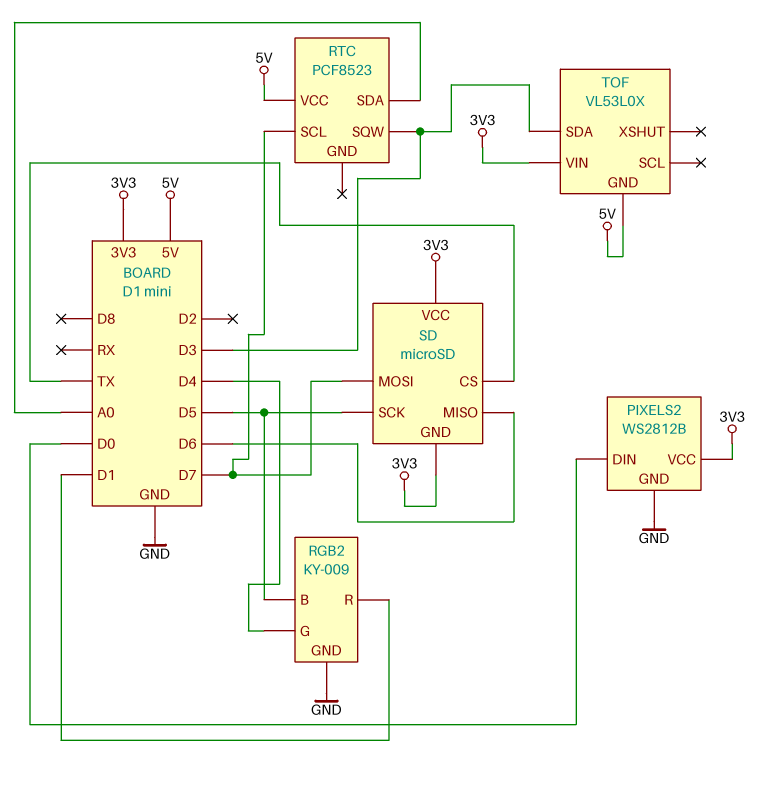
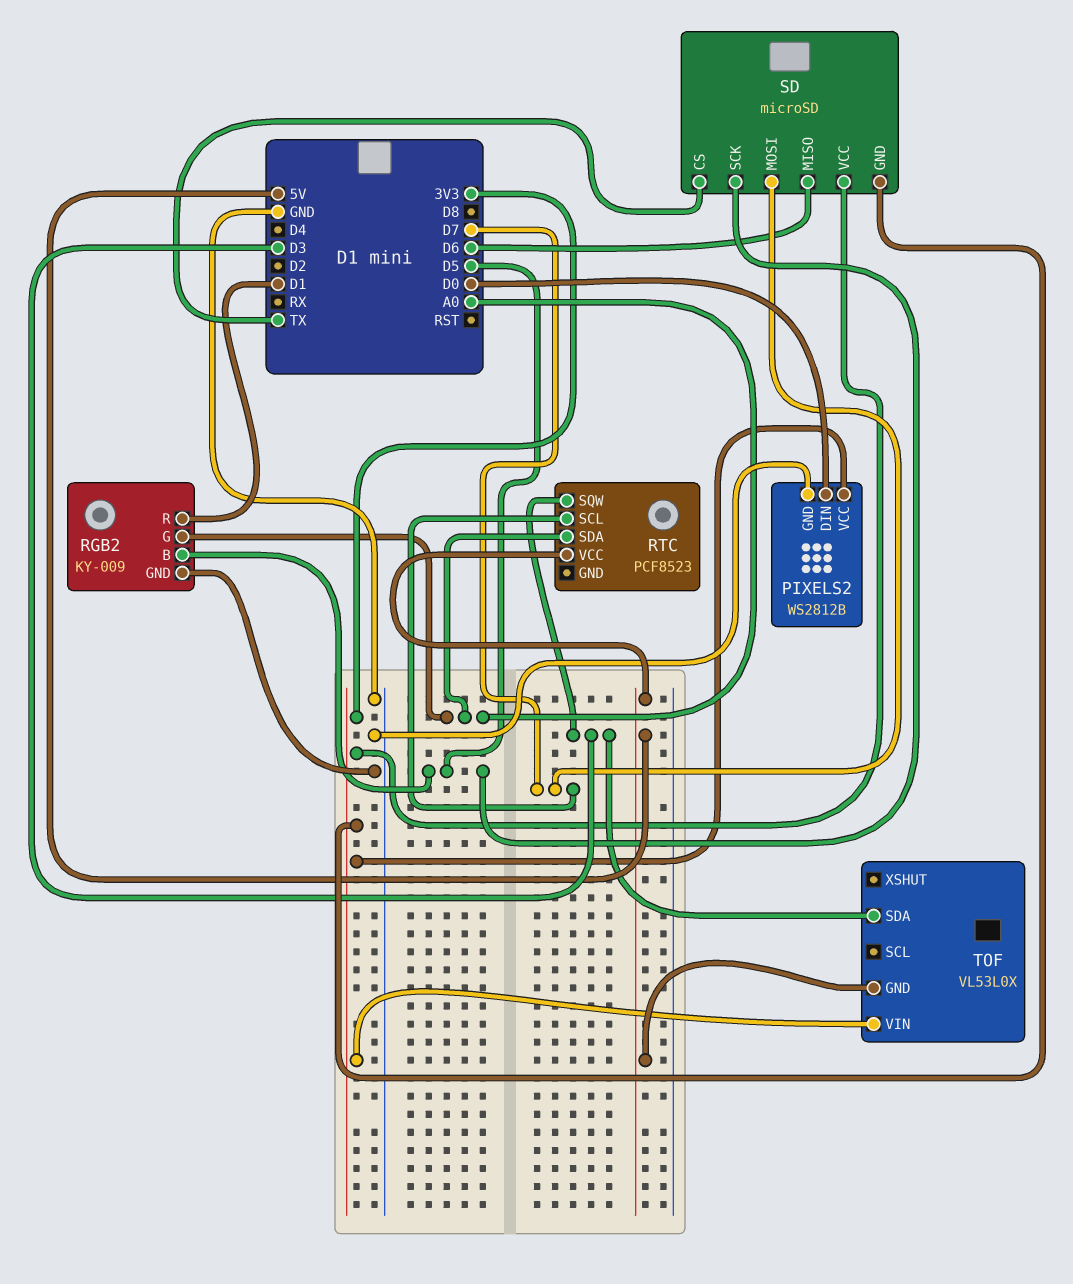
RGB2 pin G: D4 -> A0

